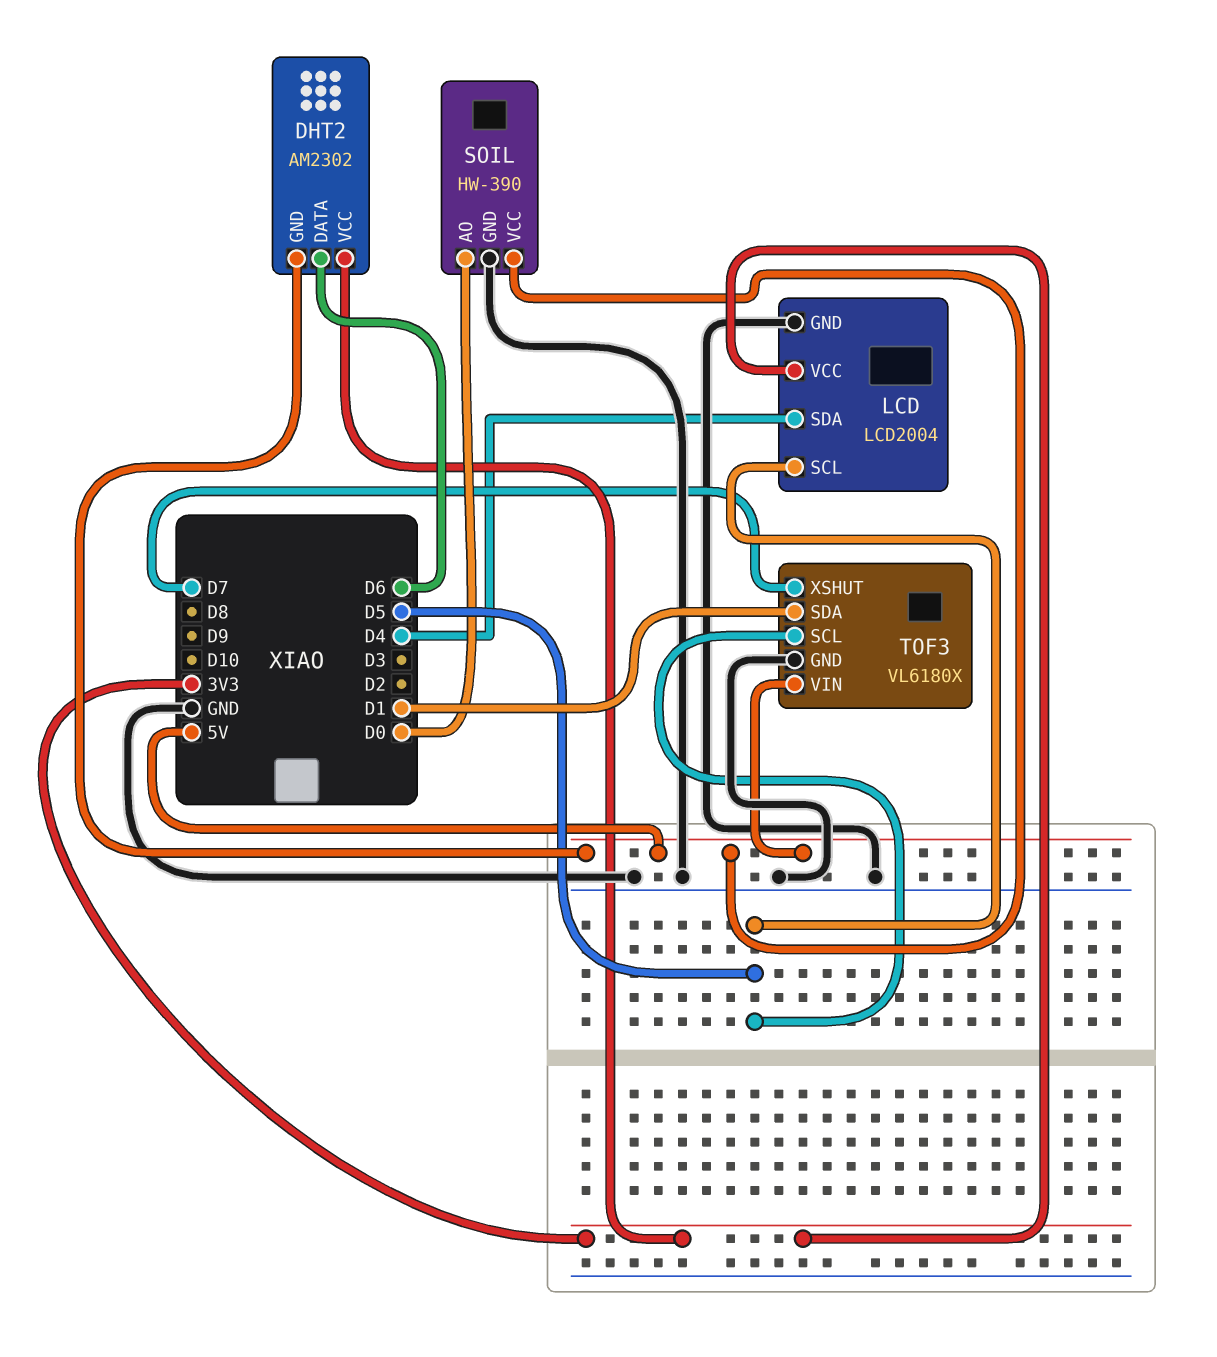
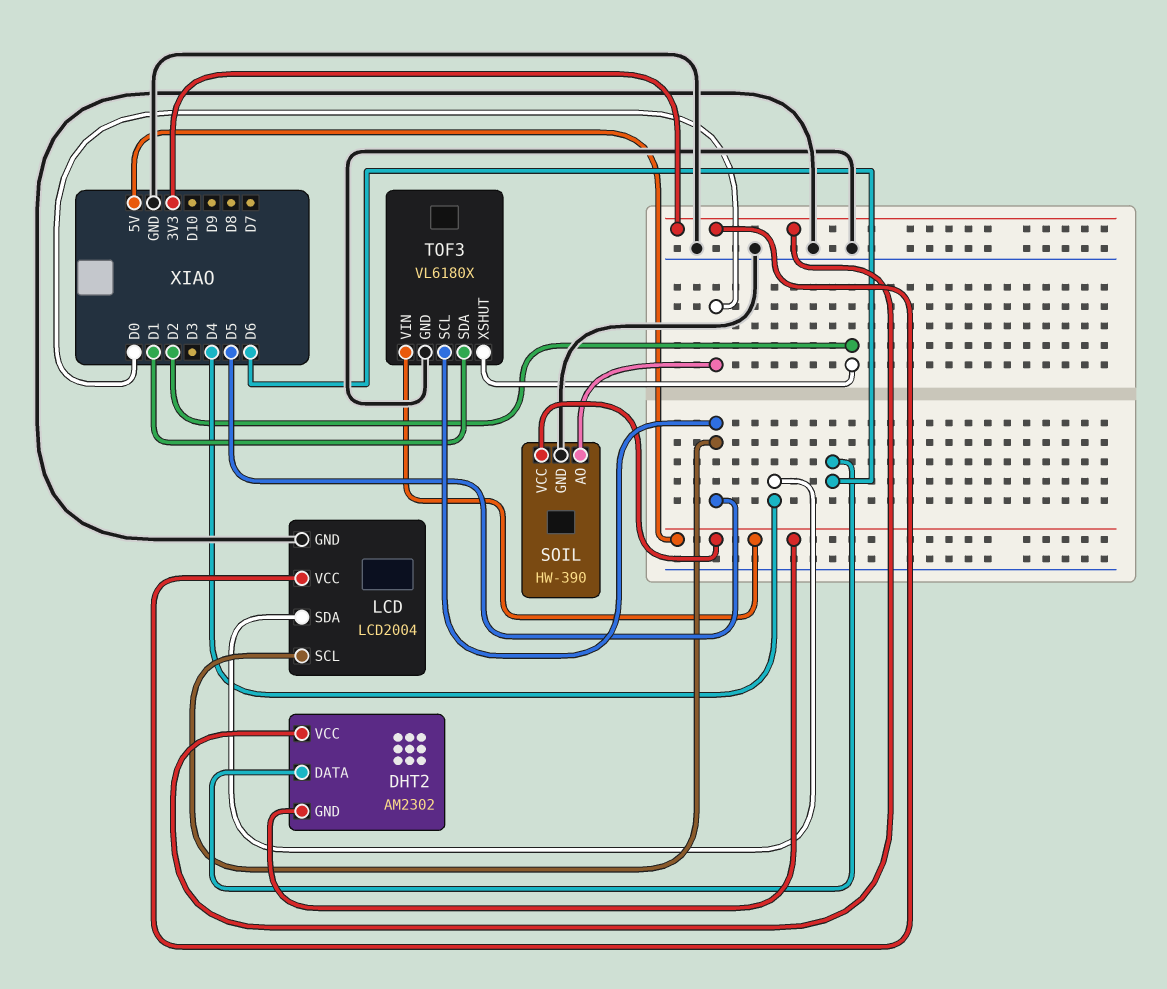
TOF3 pin XSHUT: D7 -> D2

